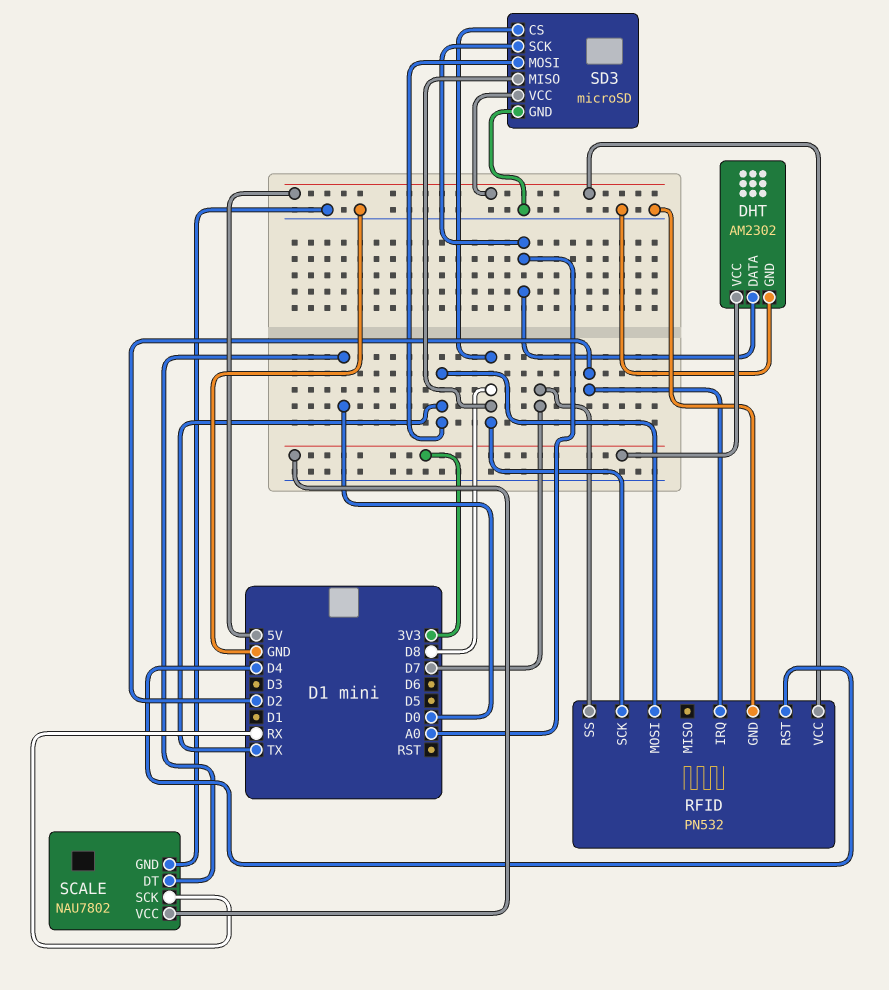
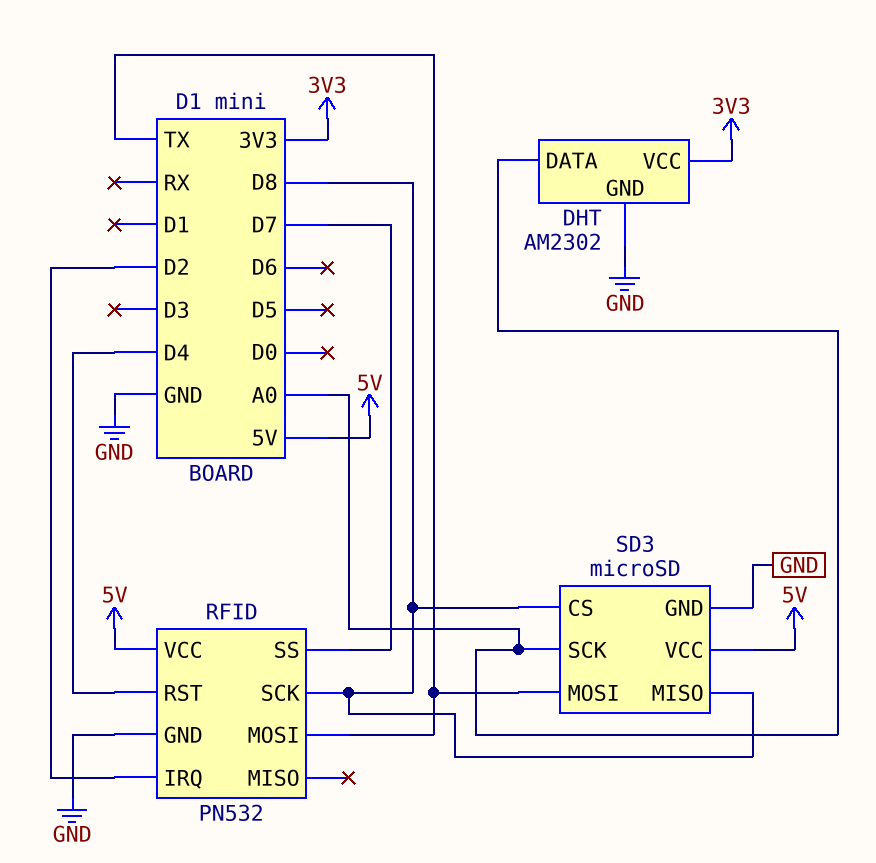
SCALE: NAU7802 -> none
SCALE pin DT: D0 -> none
SCALE pin GND: GND -> none
SCALE pin SCK: RX -> none
SCALE pin VCC: 3V3 -> none

